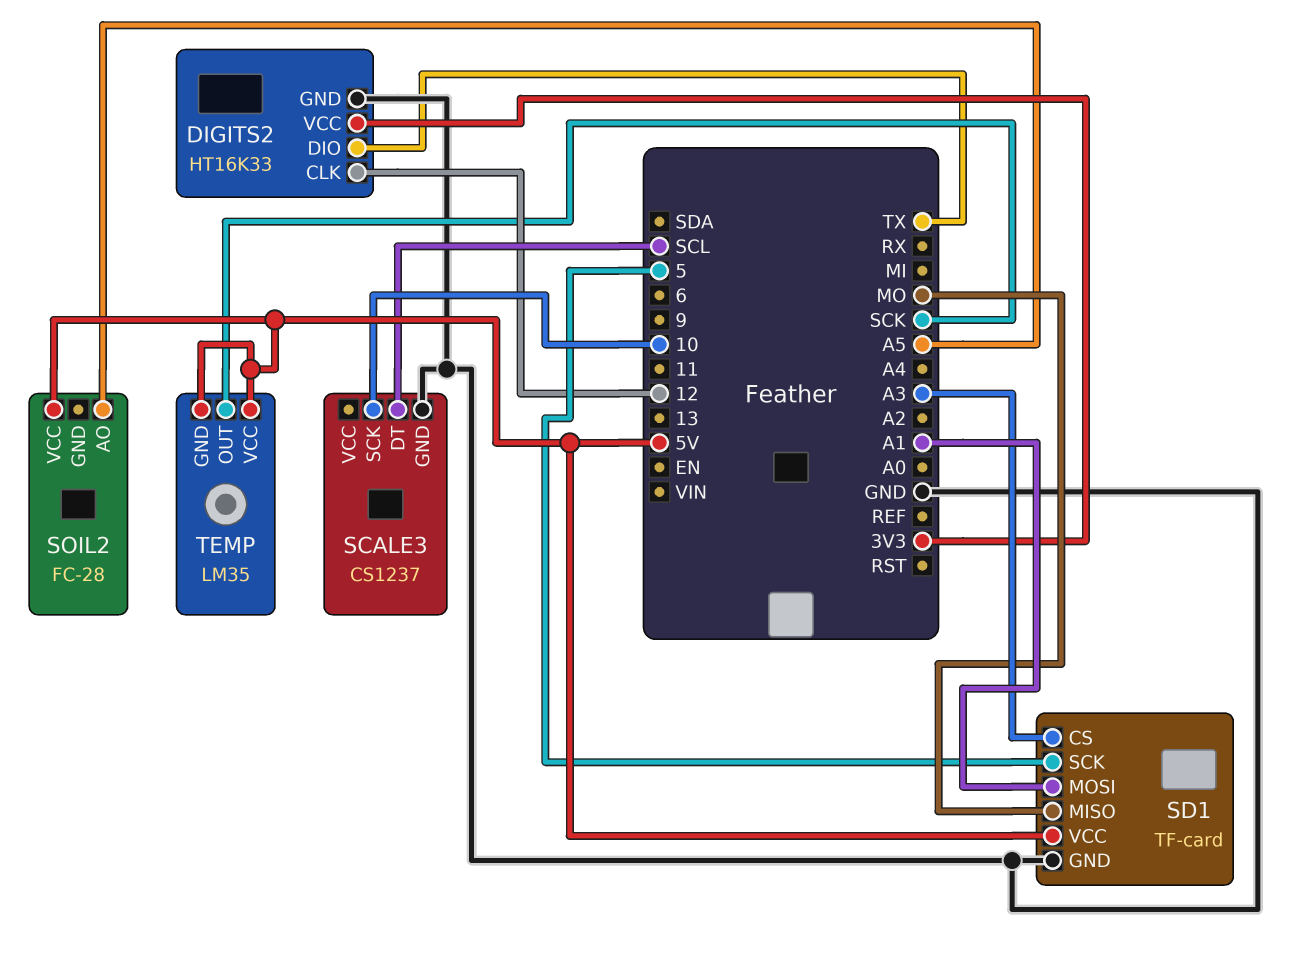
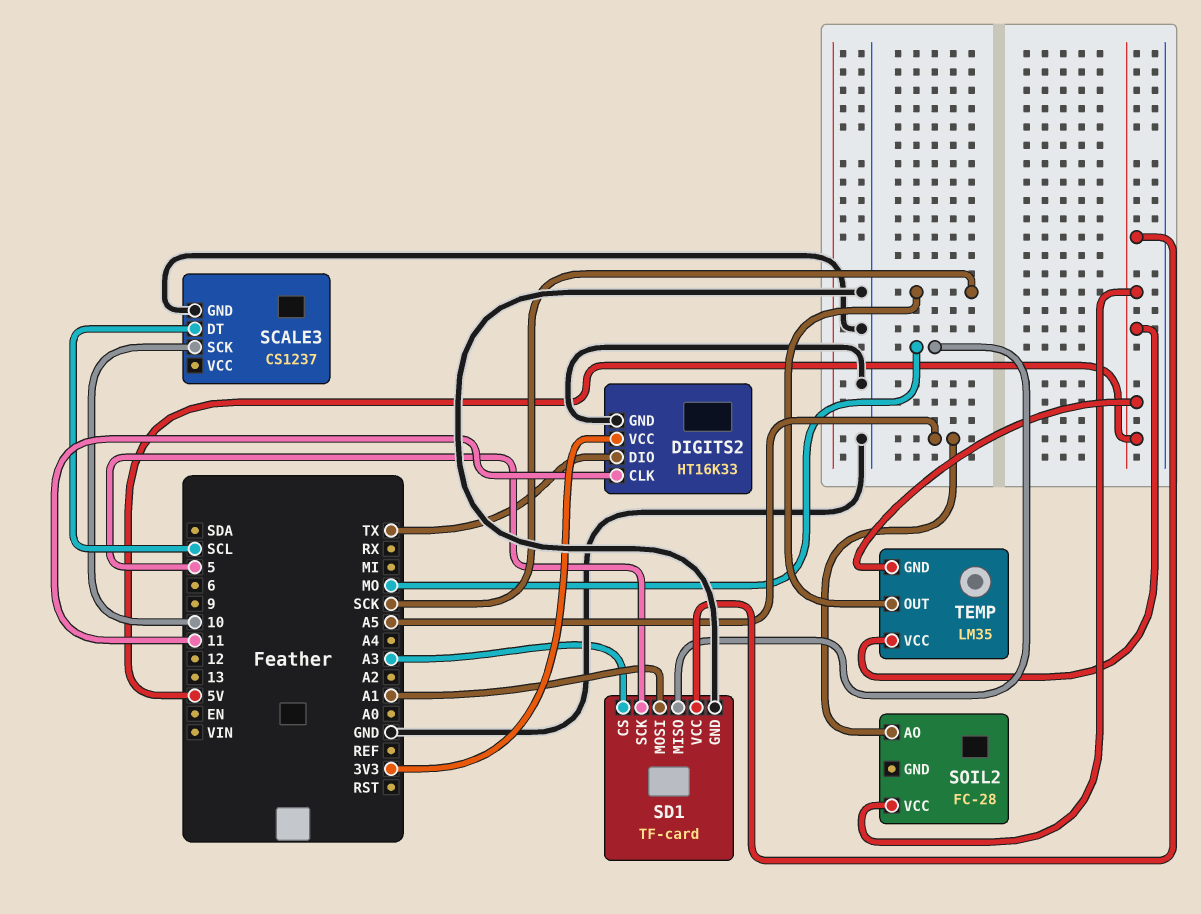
DIGITS2 pin CLK: 12 -> 11

